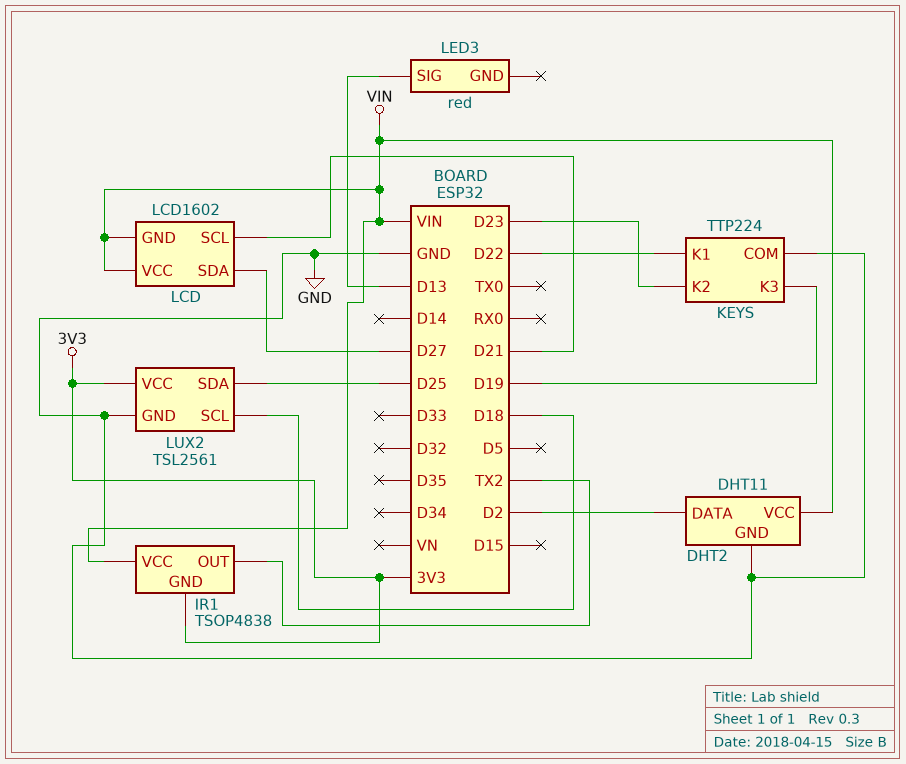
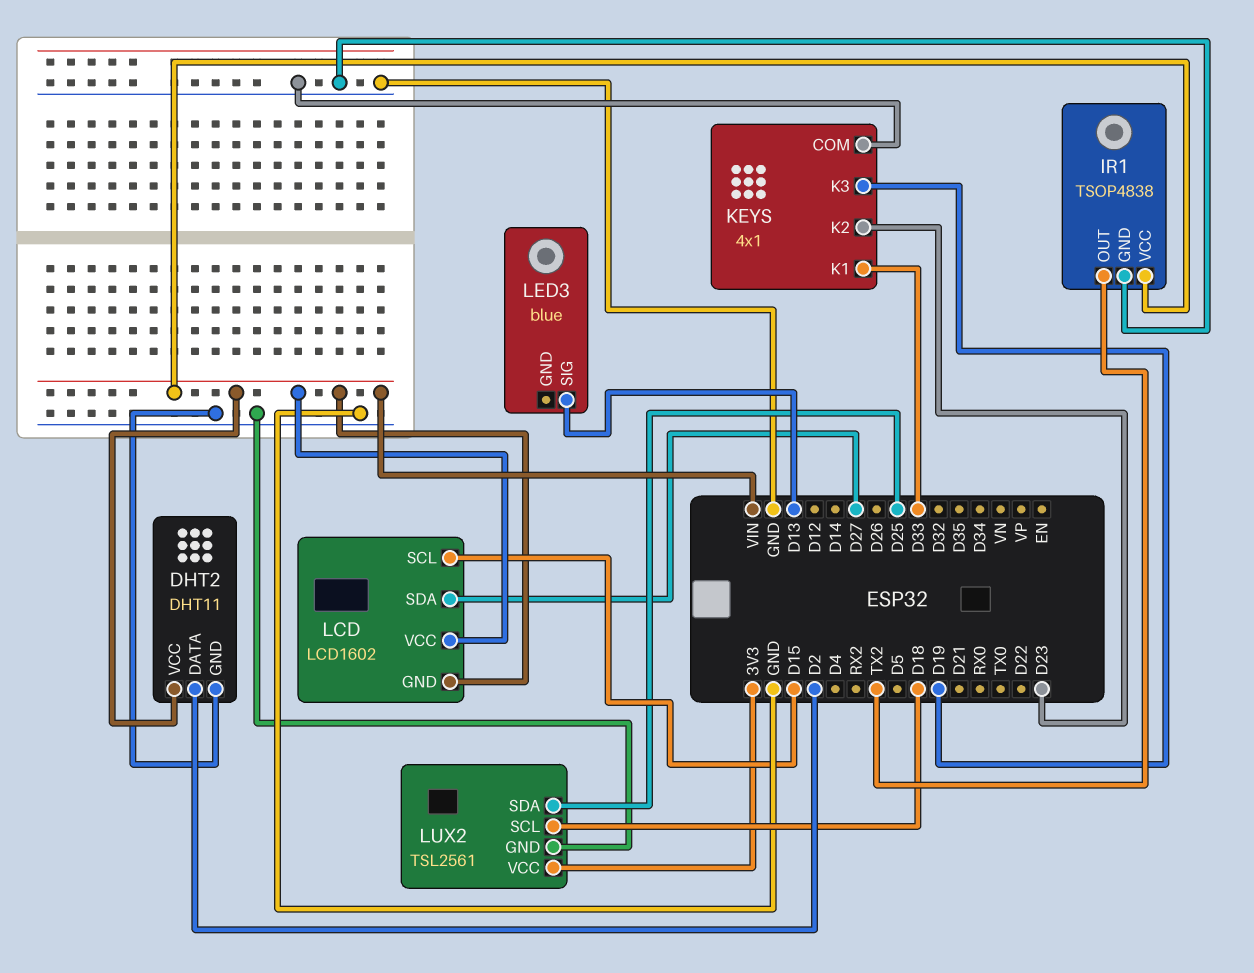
IR1 pin GND: 3V3 -> GND
KEYS: TTP224 -> 4x1
KEYS pin K1: D22 -> D33
LCD pin SCL: D21 -> D15
LED3: red -> blue

